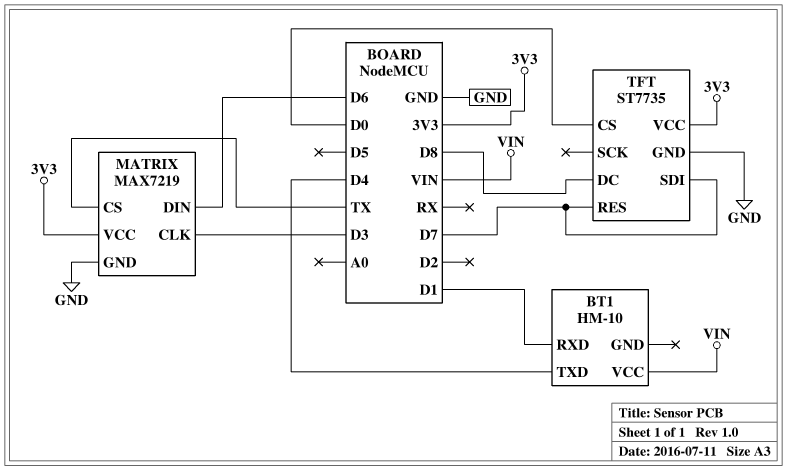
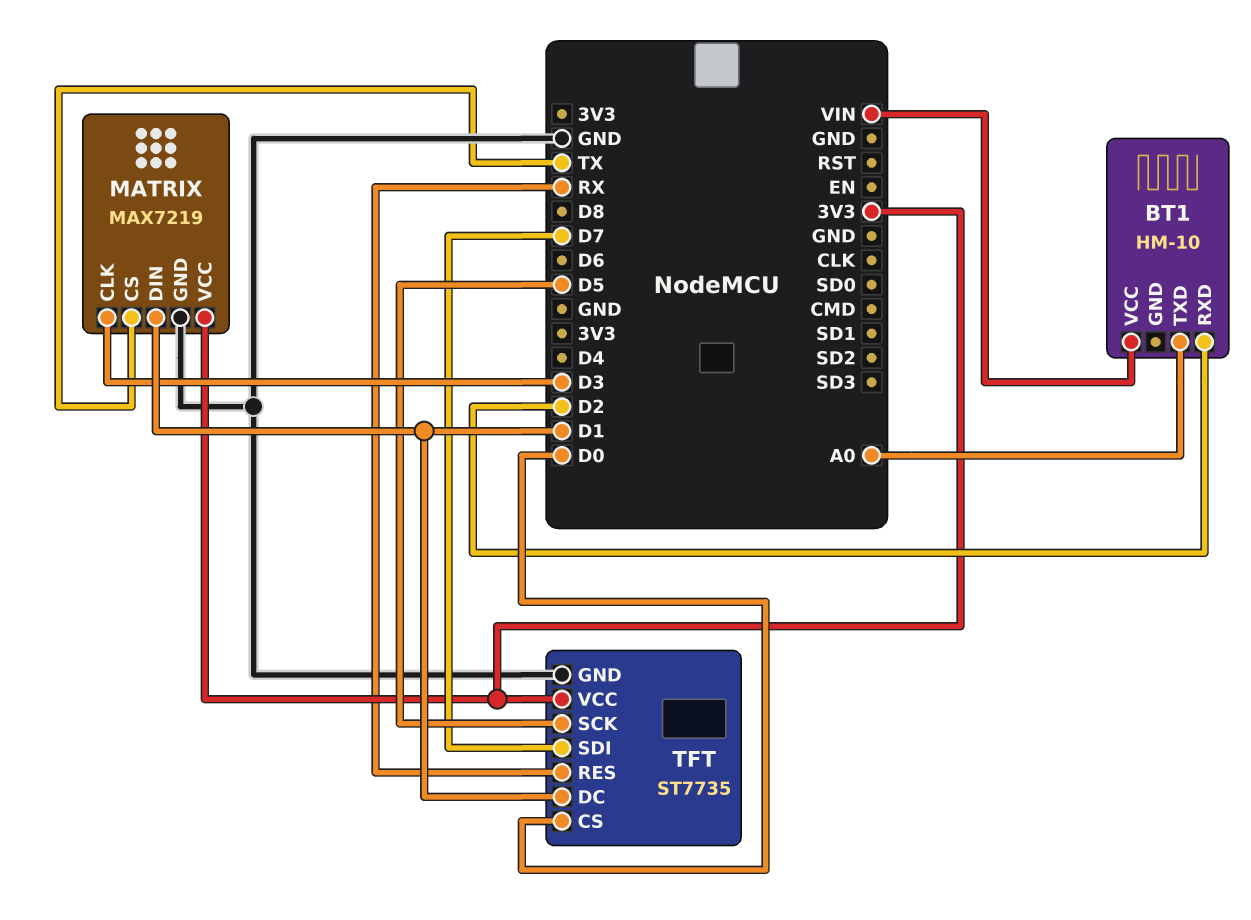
BT1 pin RXD: D1 -> D2
BT1 pin TXD: D4 -> A0
MATRIX pin DIN: D6 -> D1
TFT pin DC: D8 -> D1
TFT pin RES: D7 -> RX
TFT pin SCK: none -> D5

